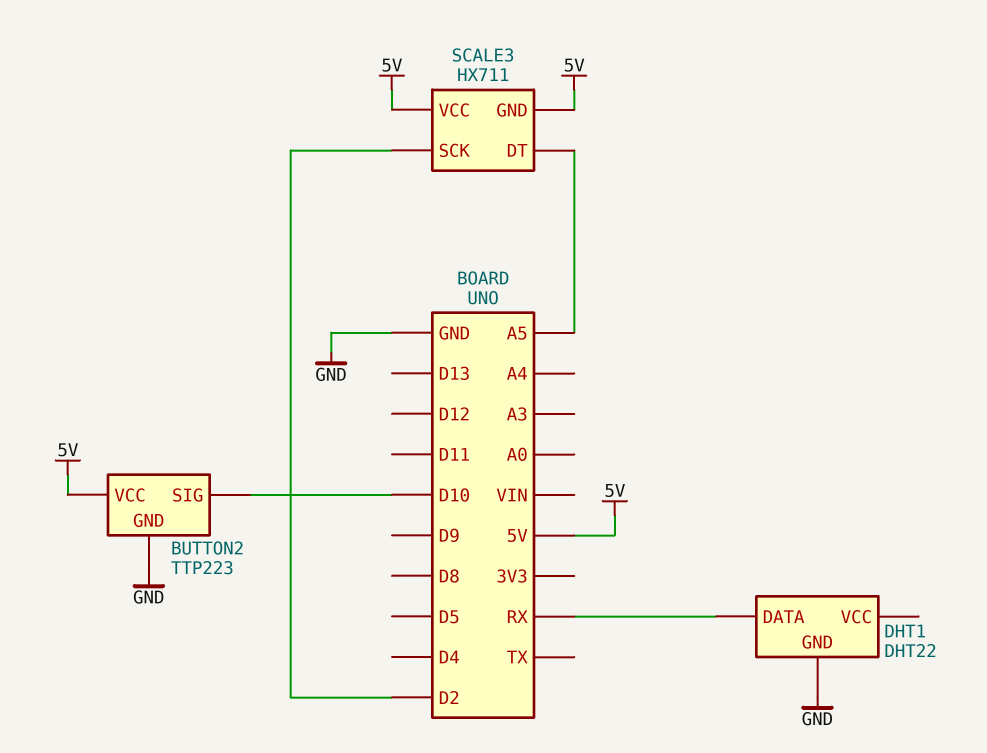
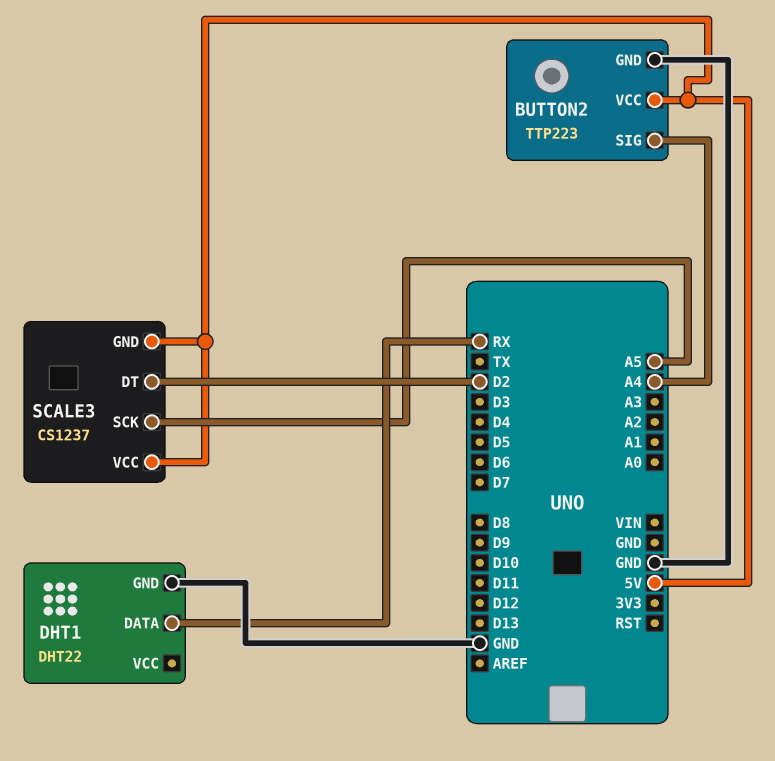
BUTTON2 pin SIG: D10 -> A4
SCALE3: HX711 -> CS1237
SCALE3 pin DT: A5 -> D2
SCALE3 pin SCK: D2 -> A5

